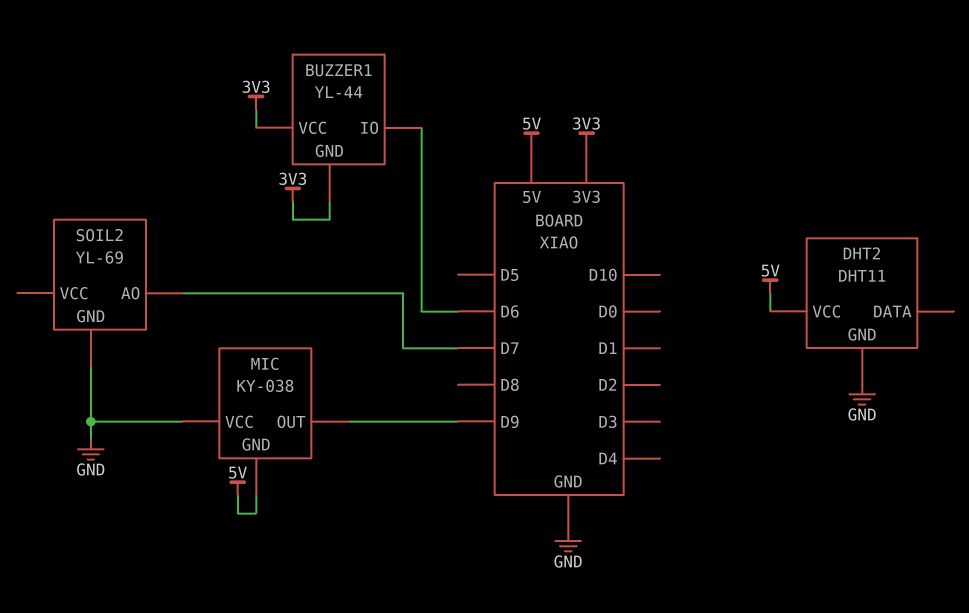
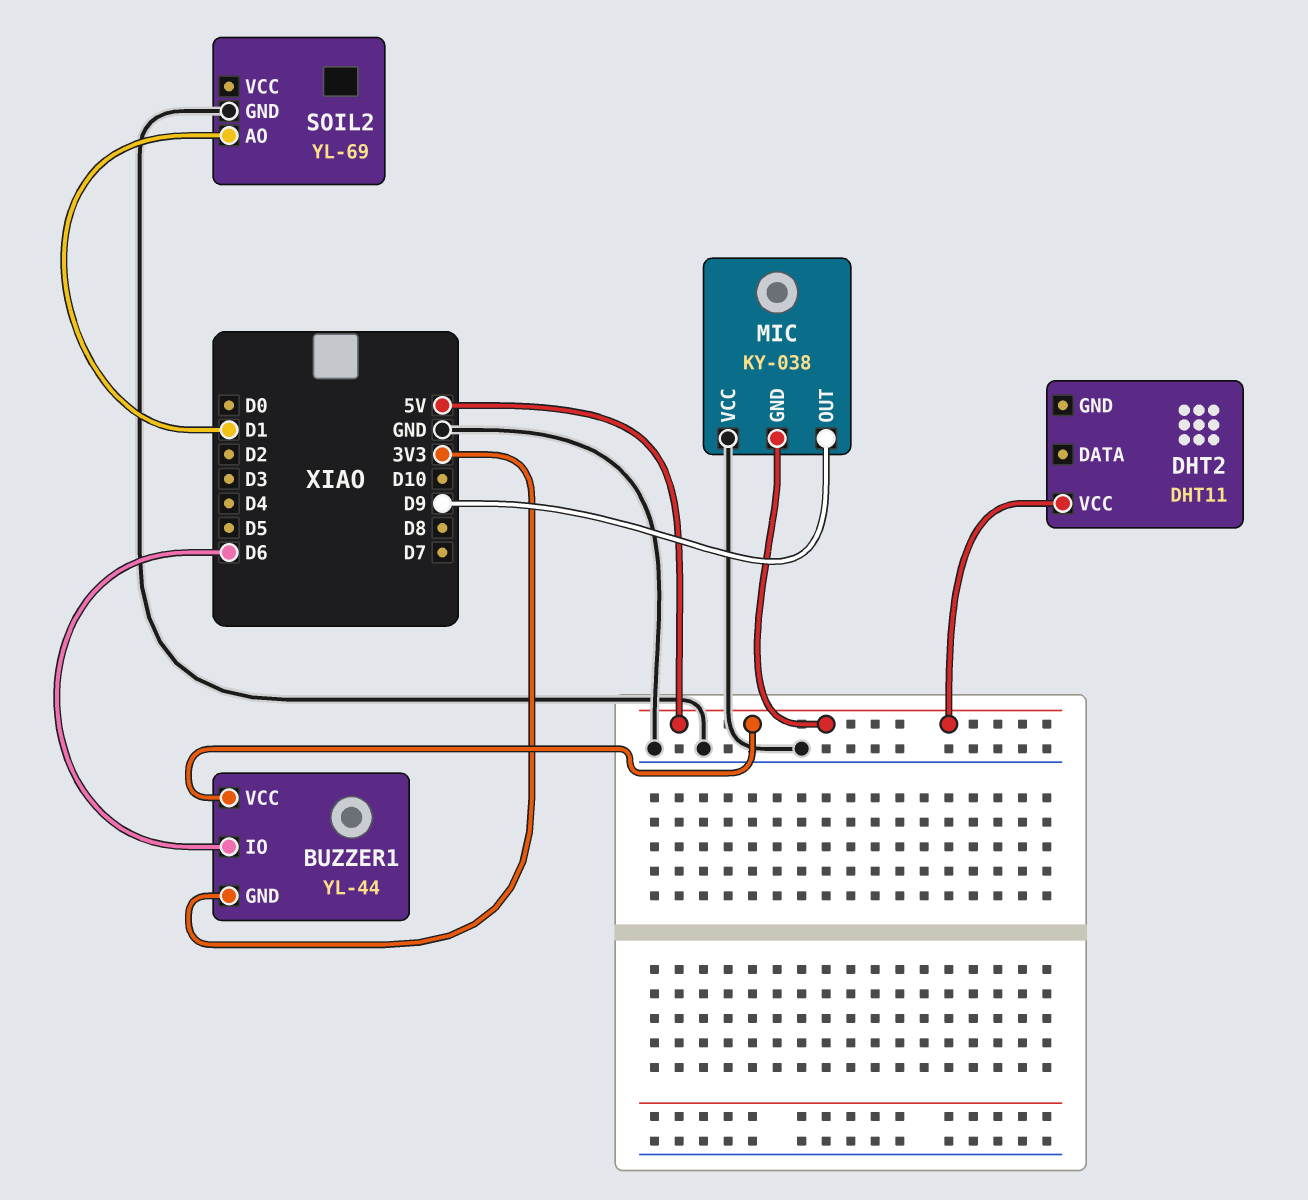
BUZZER1 pin VCC: 3V3 -> 5V
DHT2 pin GND: GND -> none
SOIL2 pin AO: D7 -> D1

